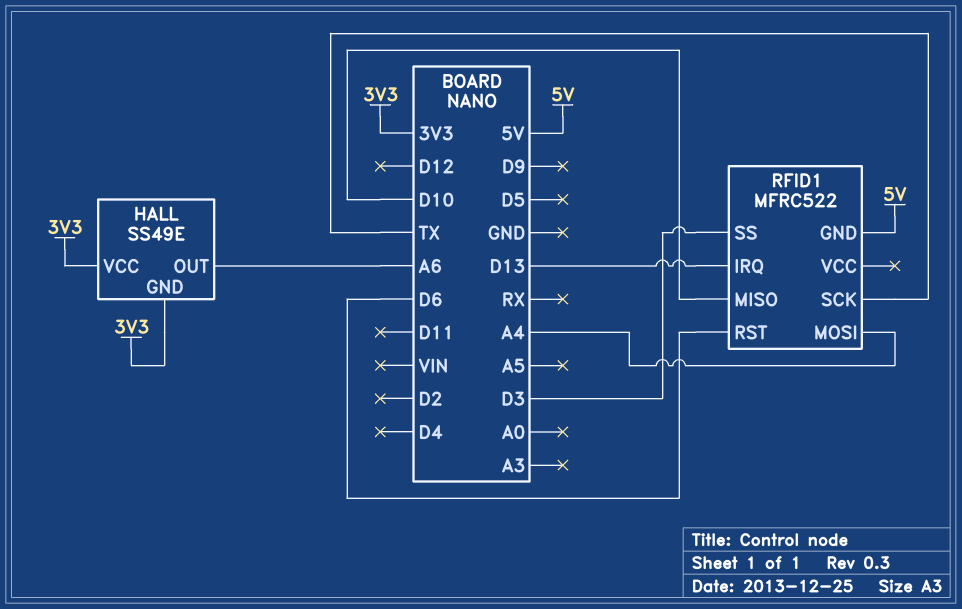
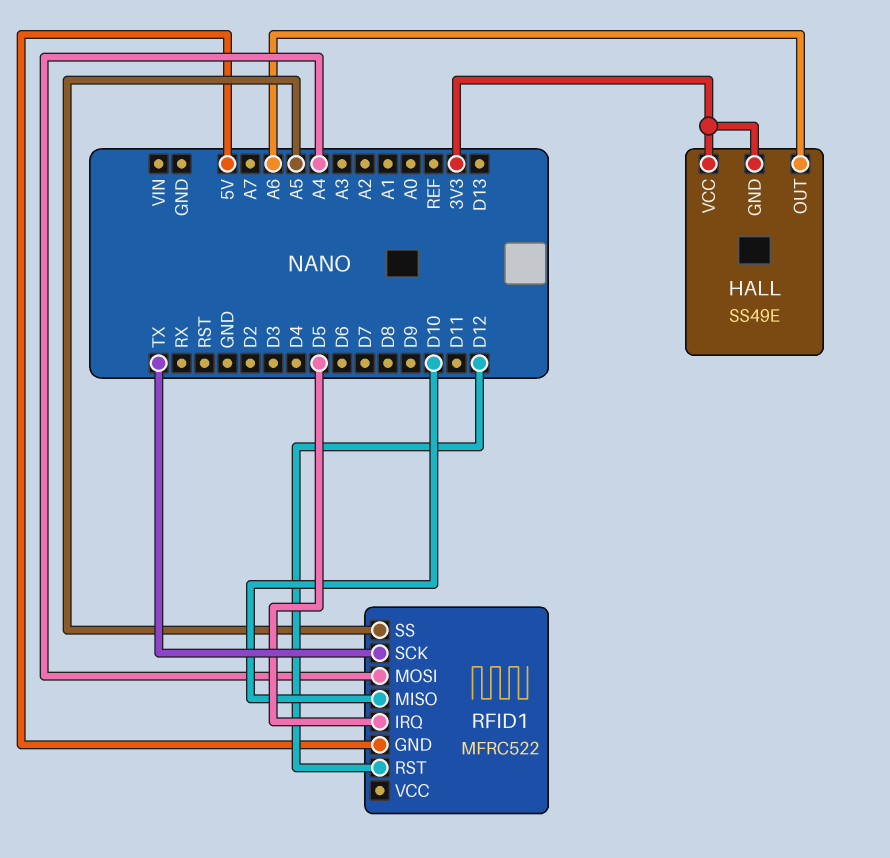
RFID1 pin IRQ: D13 -> D5
RFID1 pin RST: D6 -> D12
RFID1 pin SS: D3 -> A5

